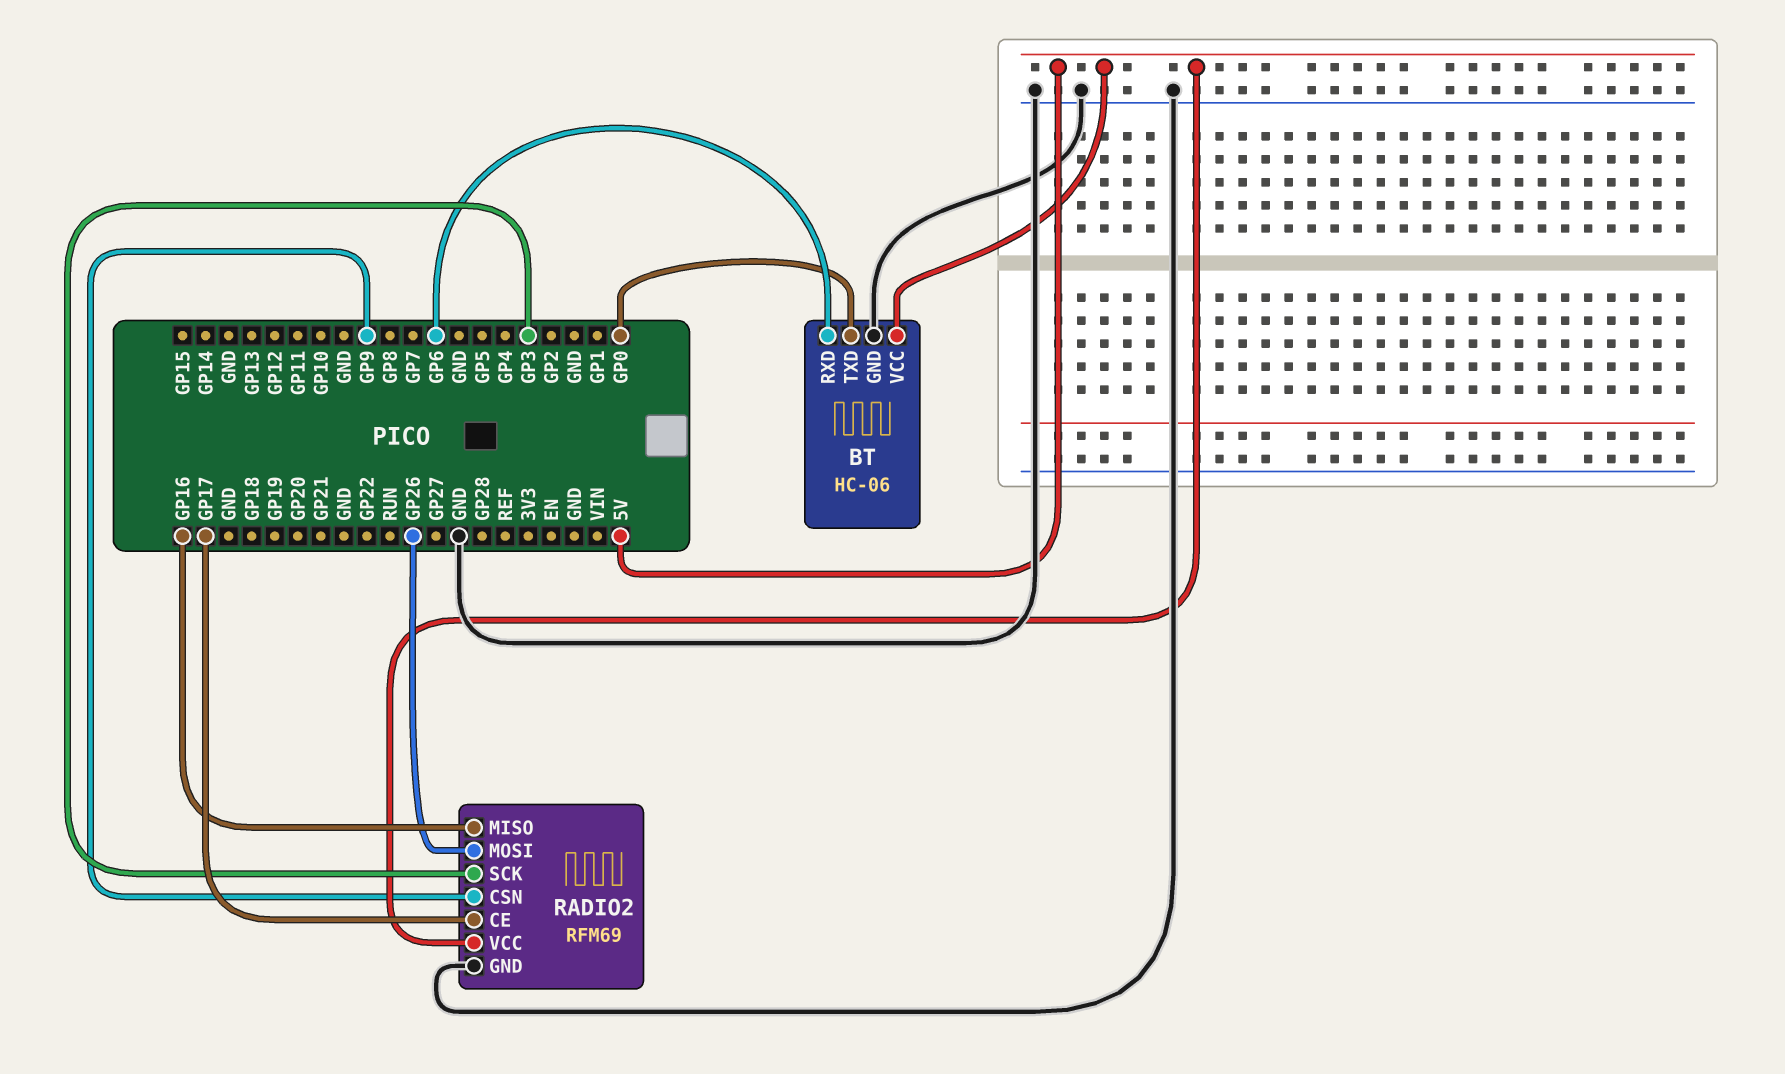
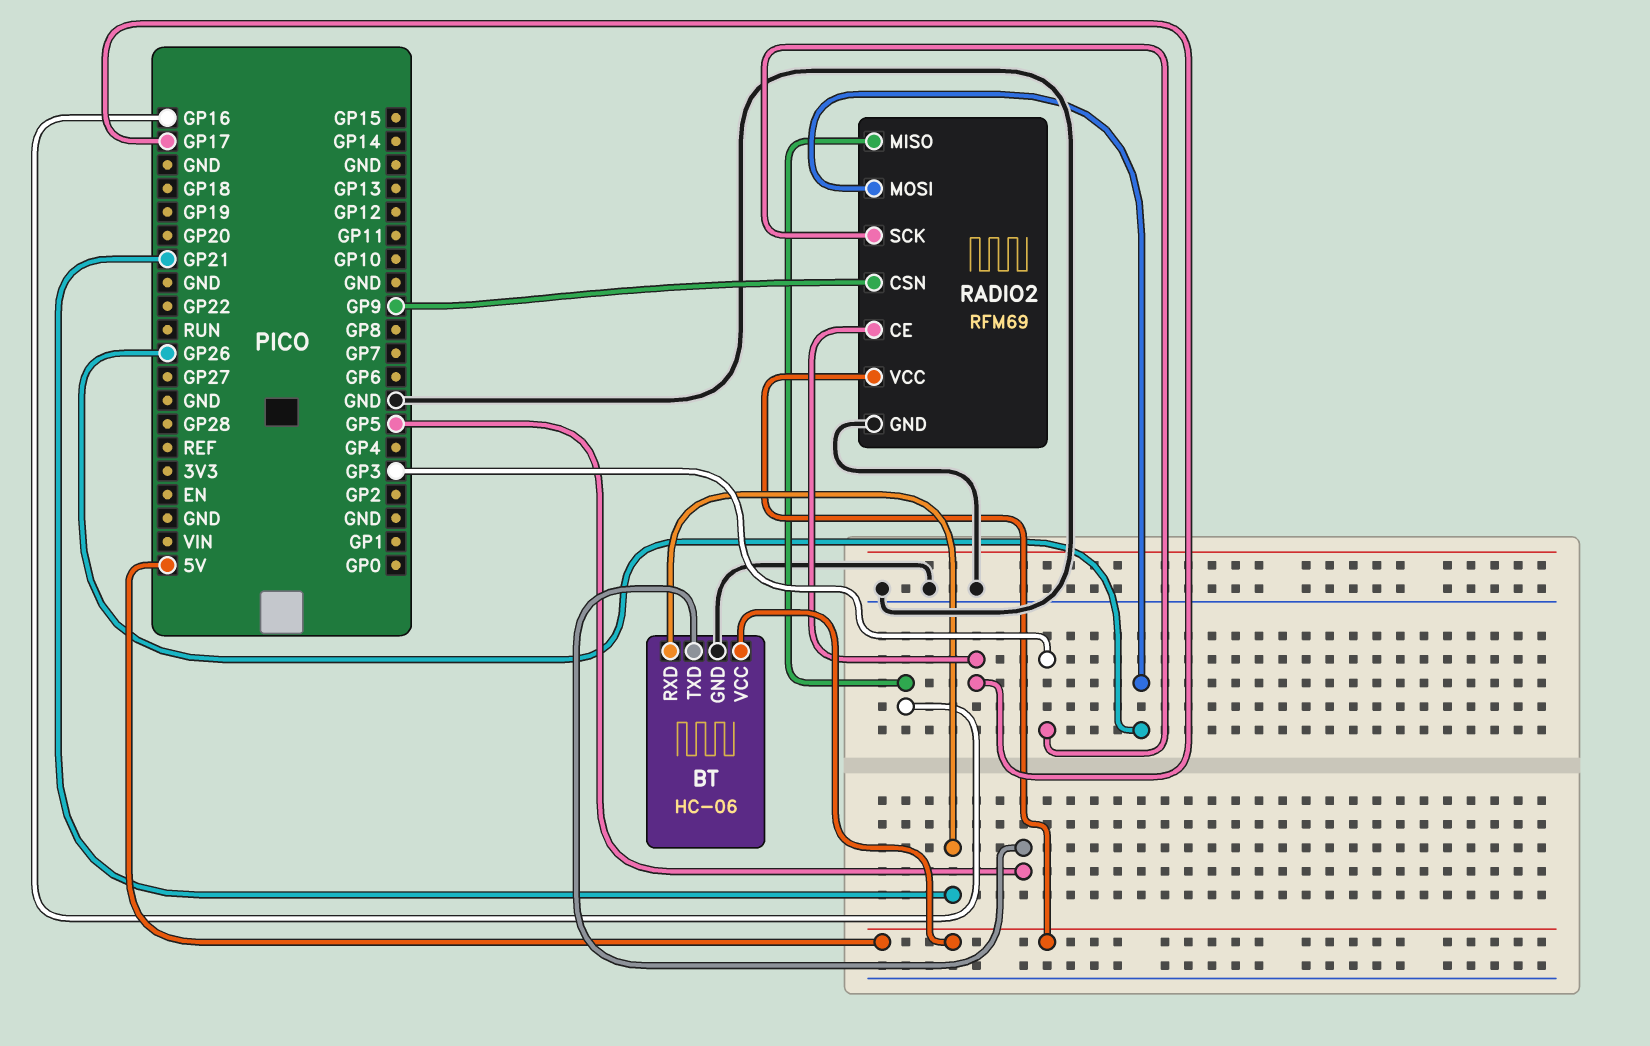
BT pin RXD: GP6 -> GP21
BT pin TXD: GP0 -> GP5

